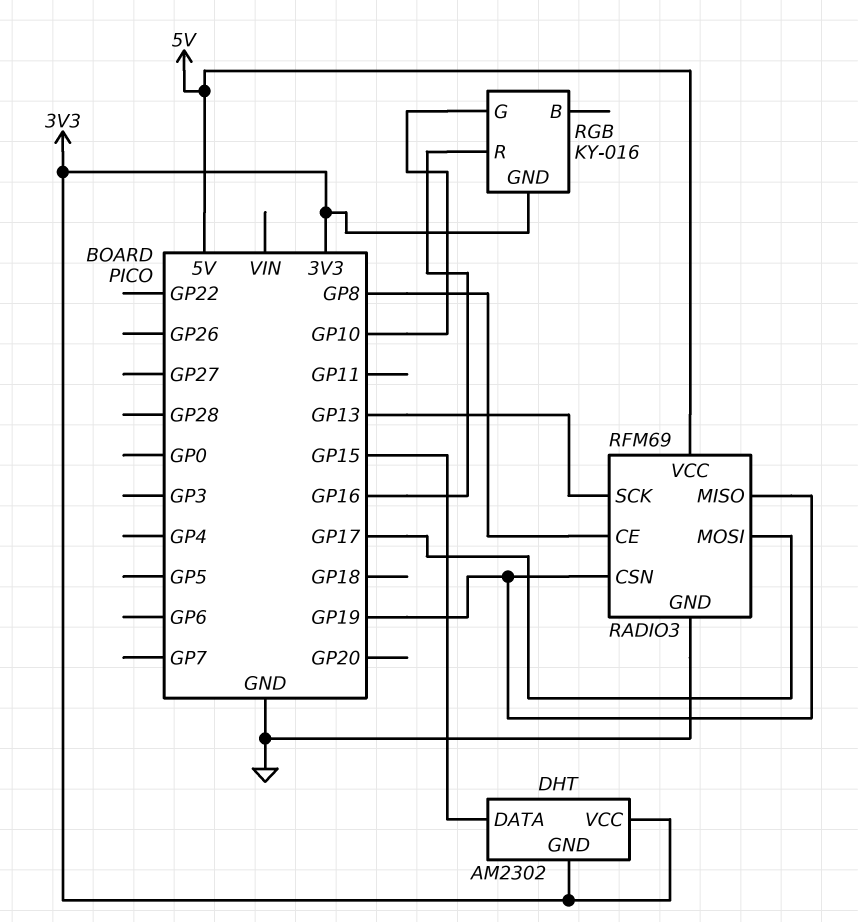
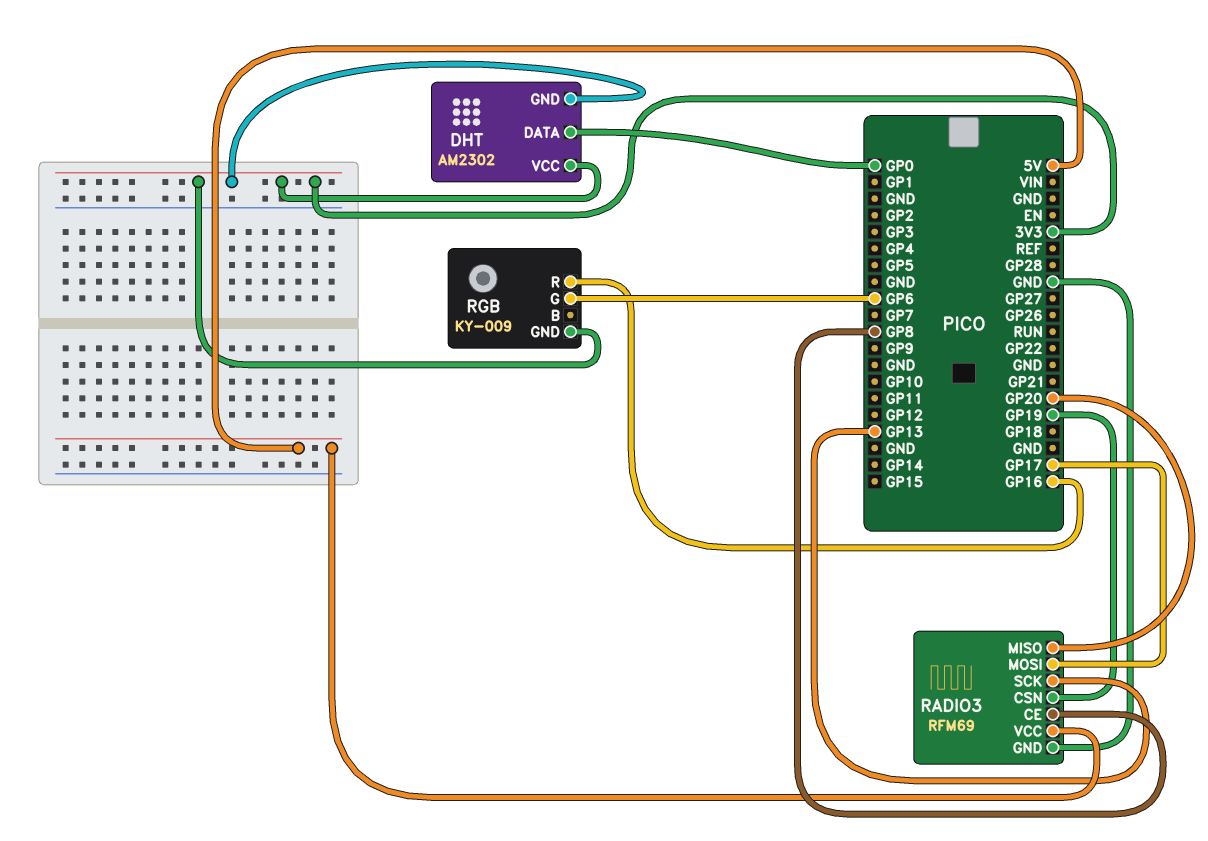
DHT pin DATA: GP15 -> GP0
RADIO3 pin MISO: GP19 -> GP20
RGB: KY-016 -> KY-009
RGB pin G: GP10 -> GP6

